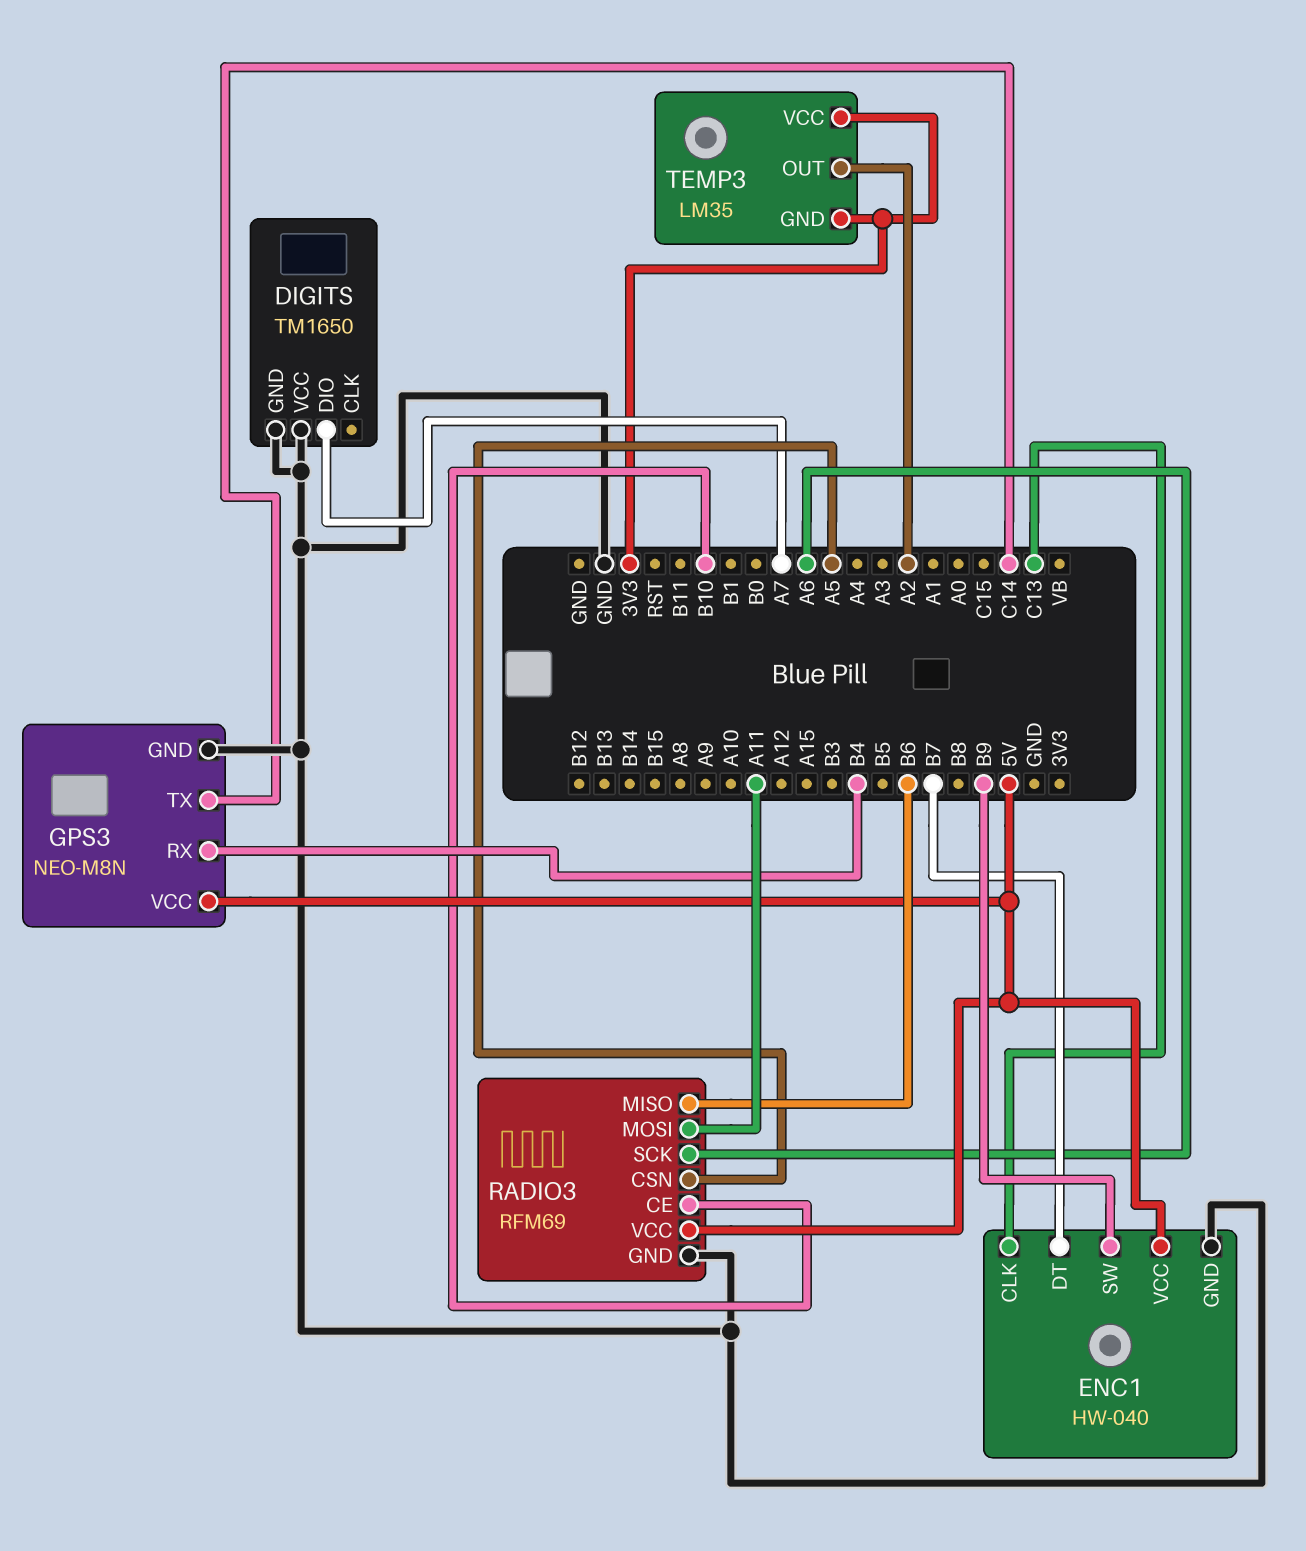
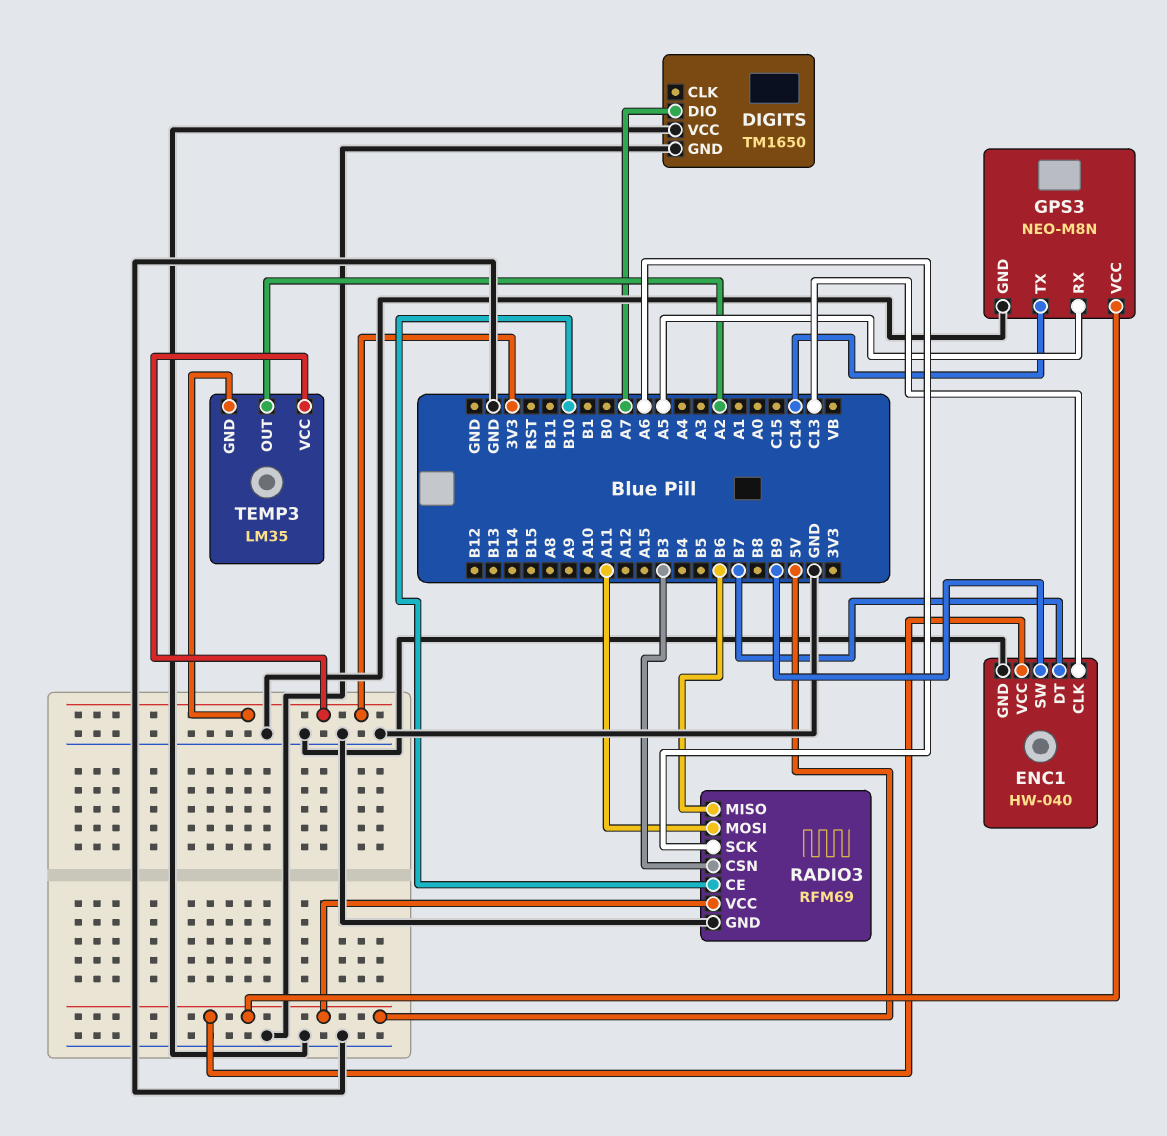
GPS3 pin RX: B4 -> A5
RADIO3 pin CSN: A5 -> B3

